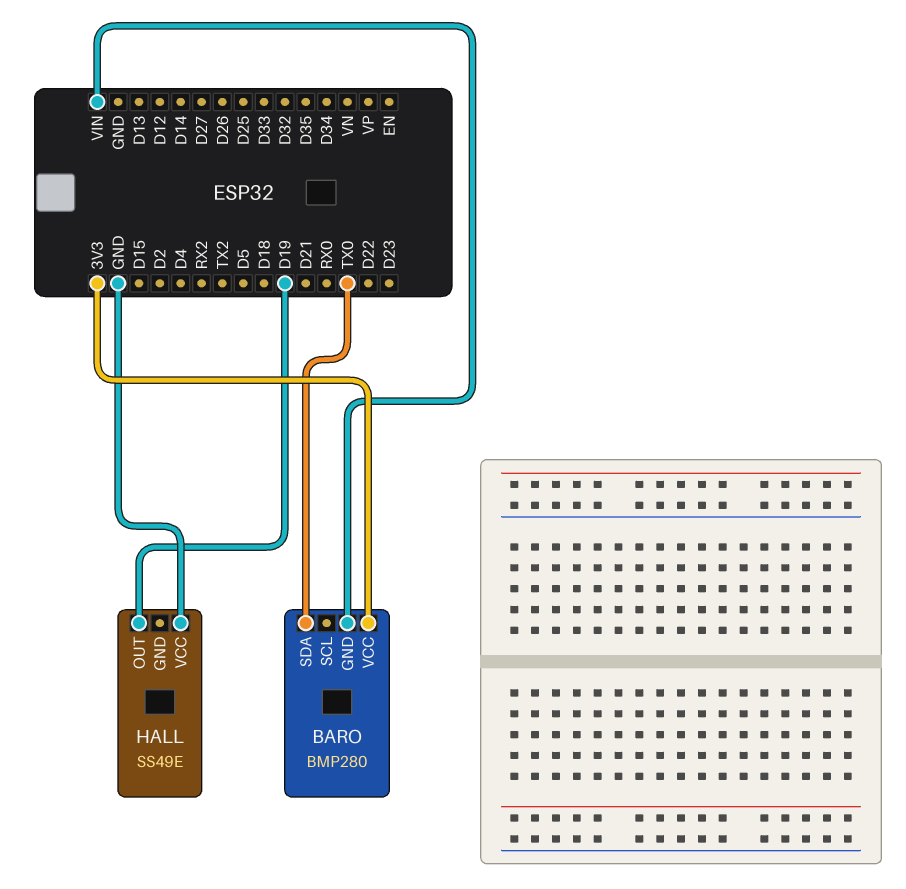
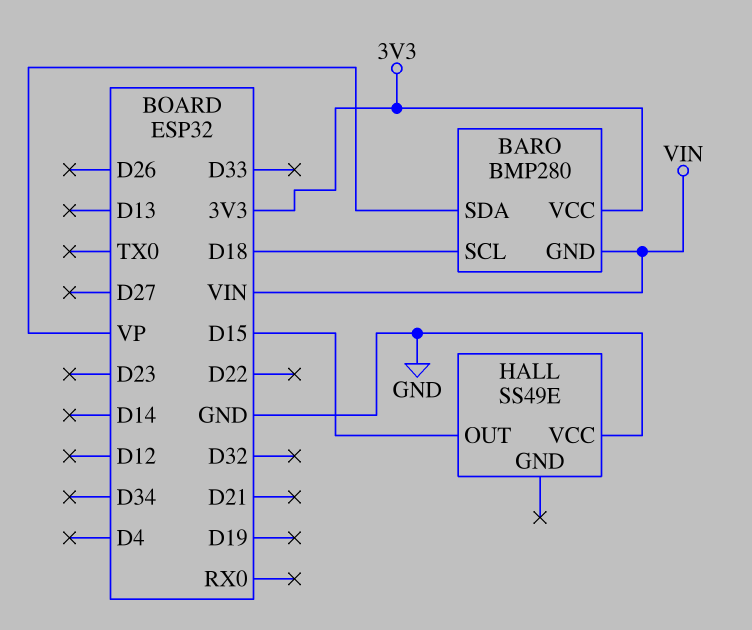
BARO pin SCL: none -> D18
BARO pin SDA: TX0 -> VP
HALL pin OUT: D19 -> D15

